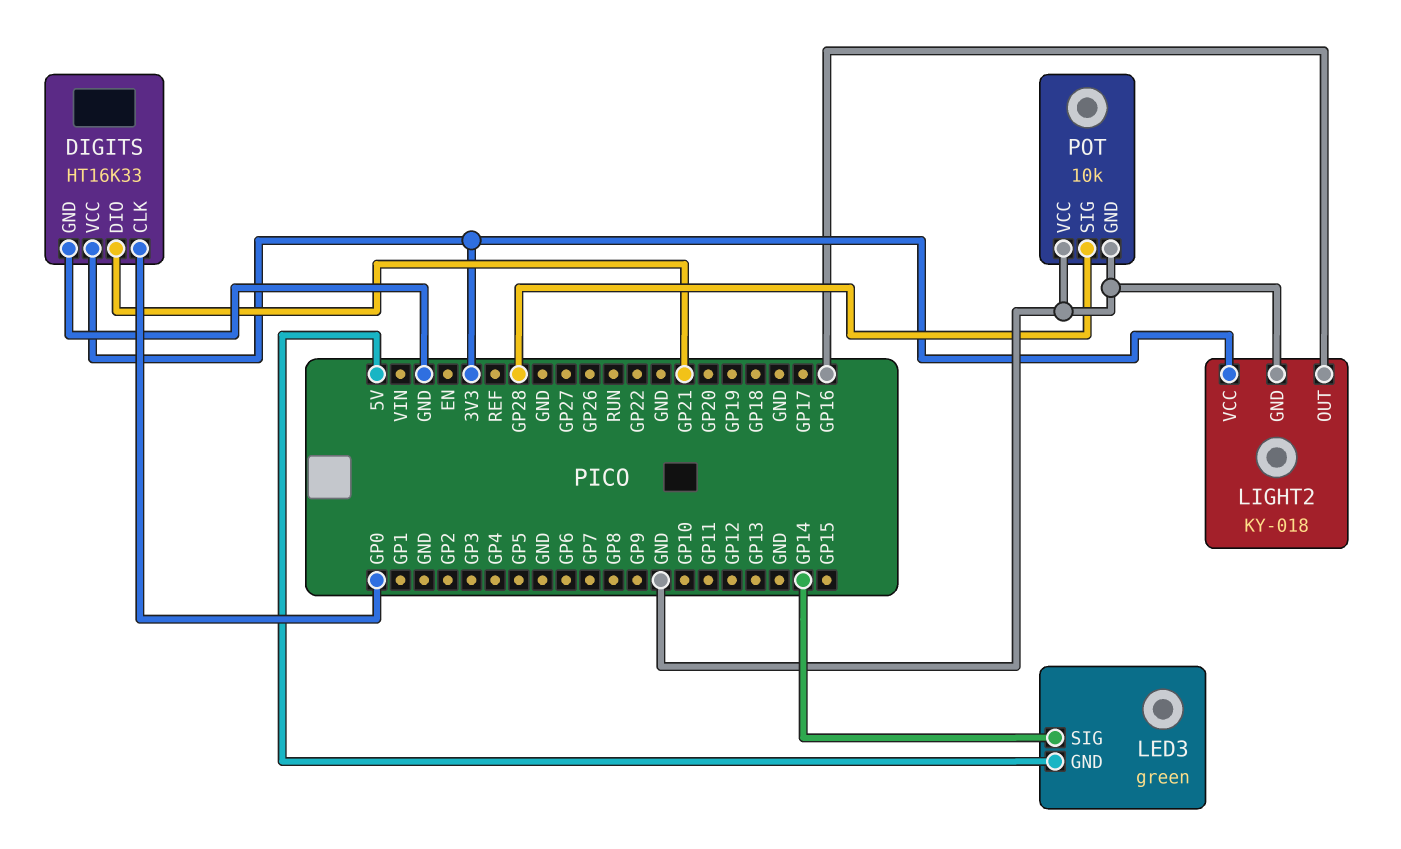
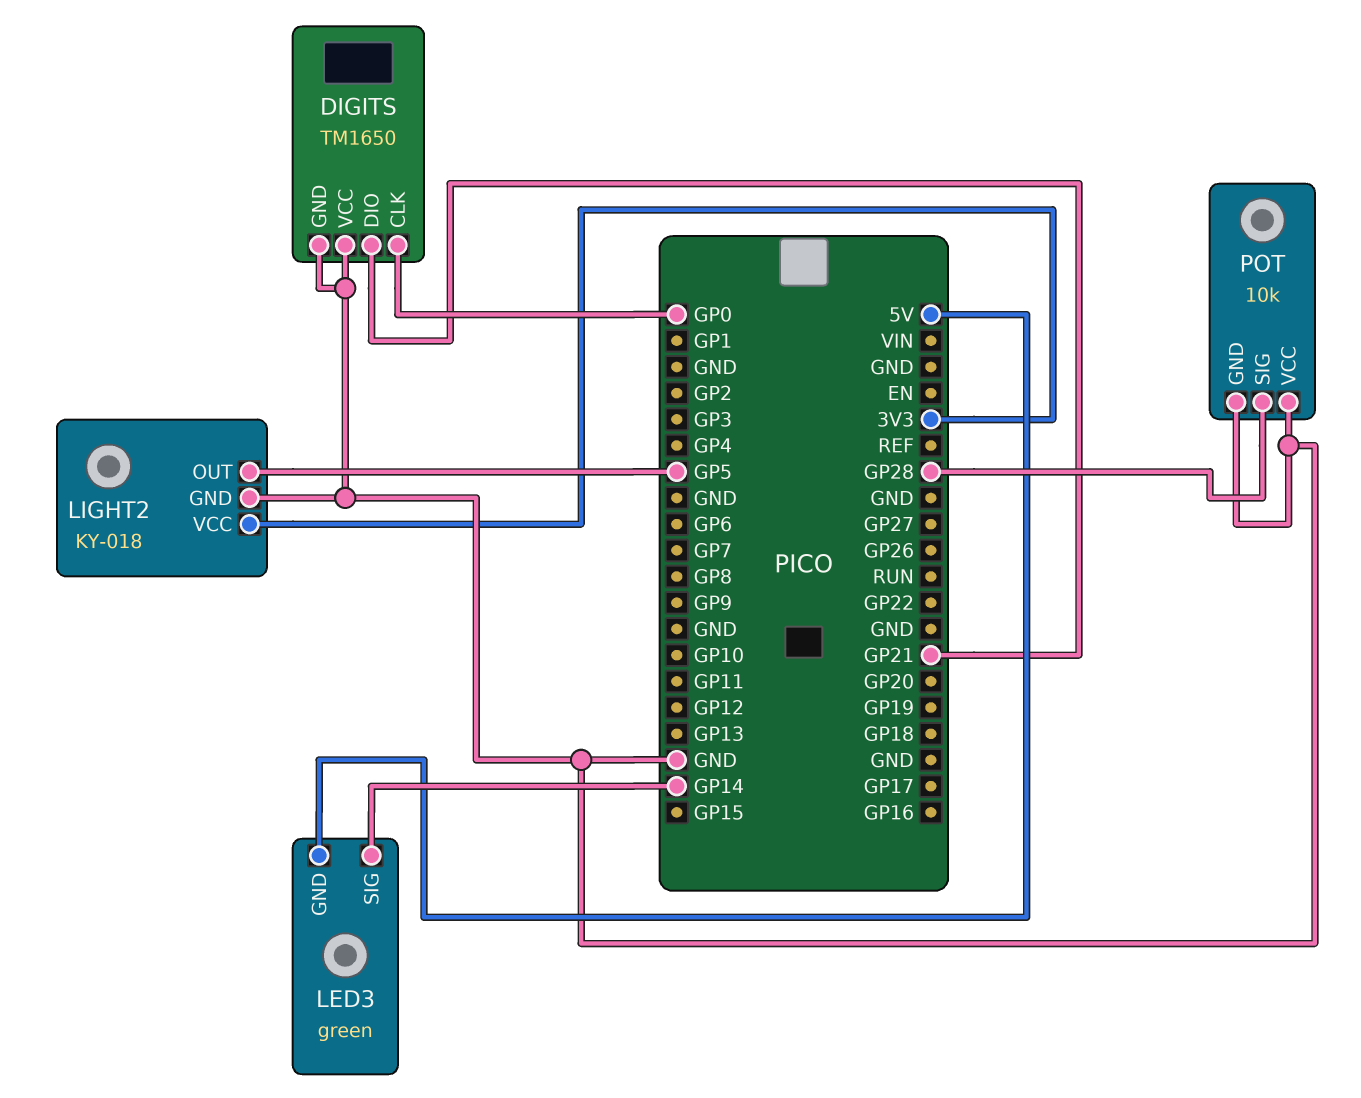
DIGITS: HT16K33 -> TM1650
DIGITS pin VCC: 3V3 -> GND
LIGHT2 pin OUT: GP16 -> GP5

